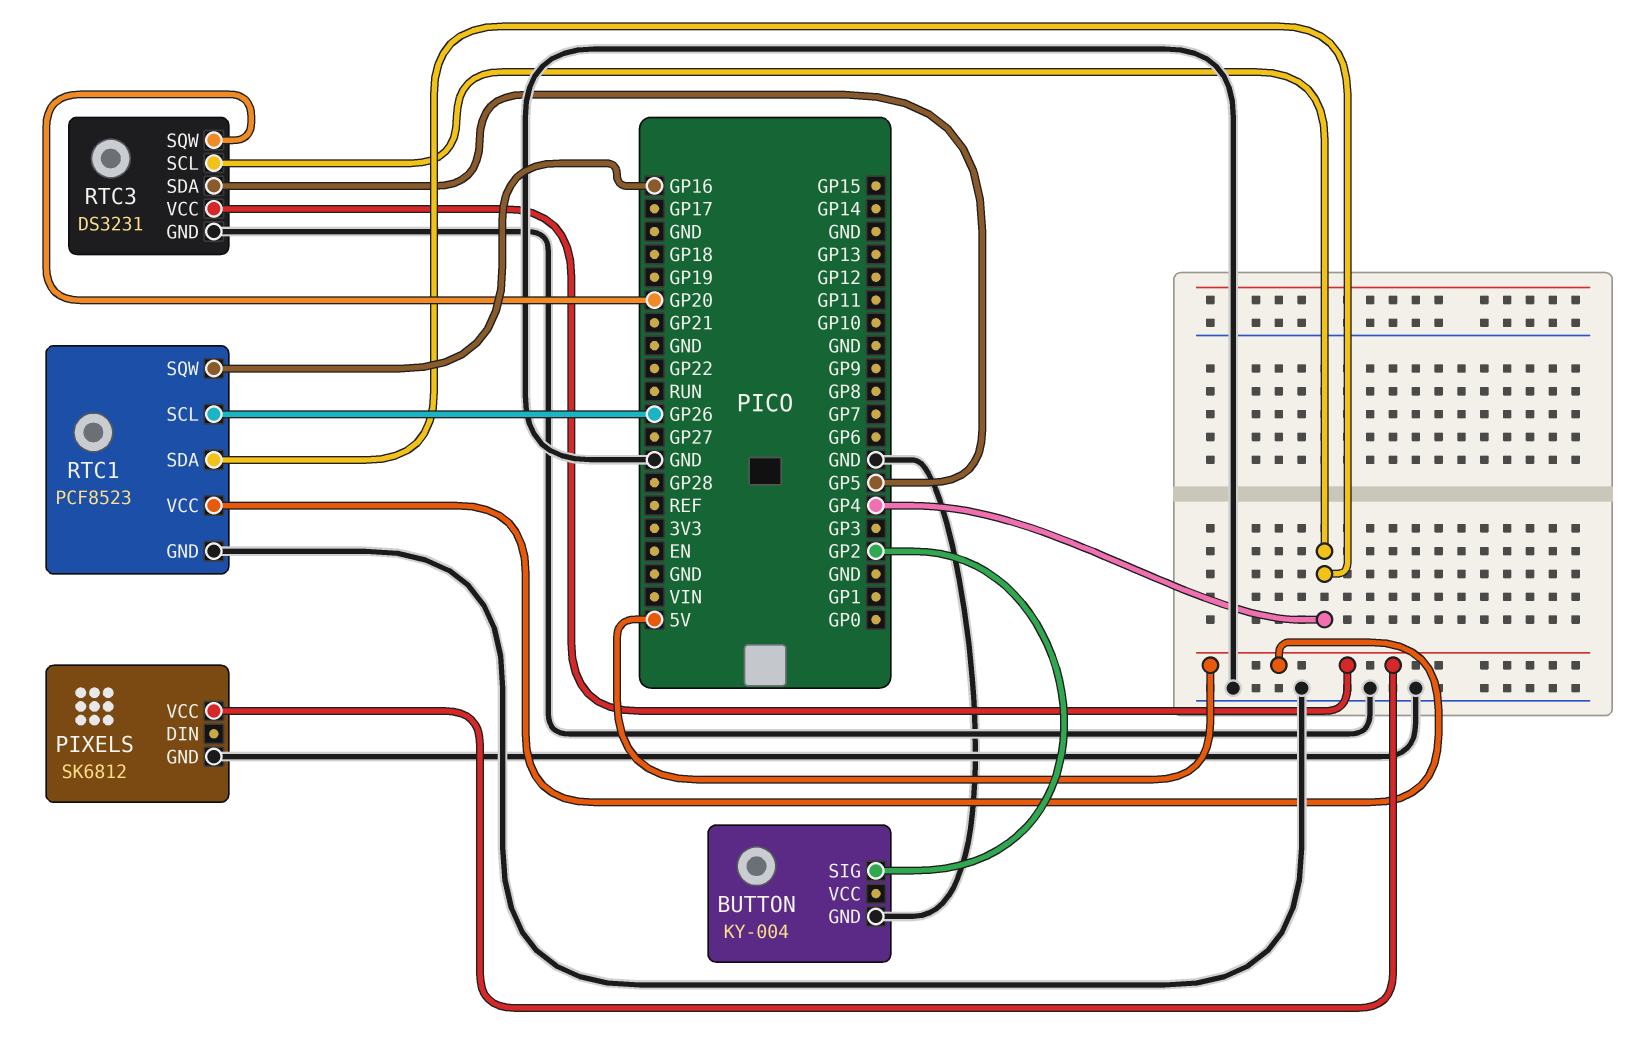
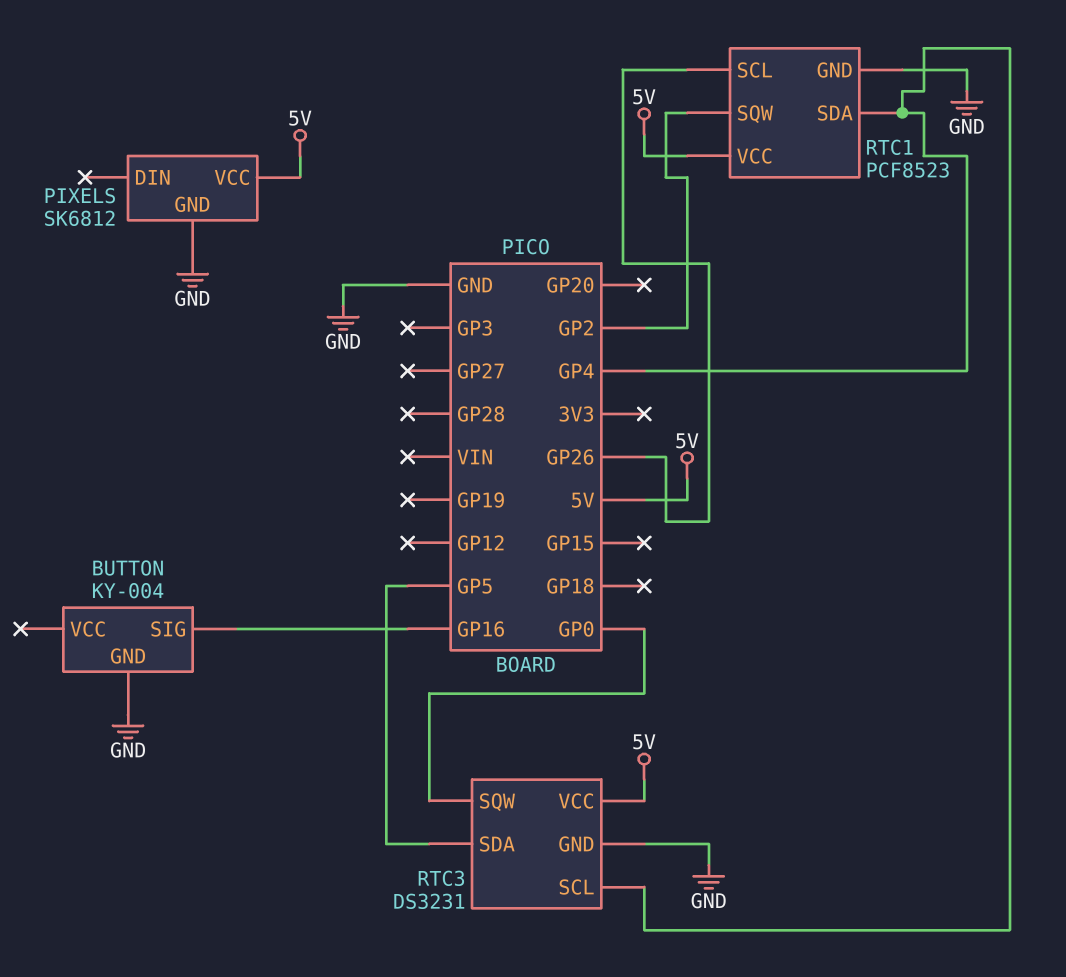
BUTTON pin SIG: GP2 -> GP16
RTC1 pin SQW: GP16 -> GP2
RTC3 pin SQW: GP20 -> GP0

